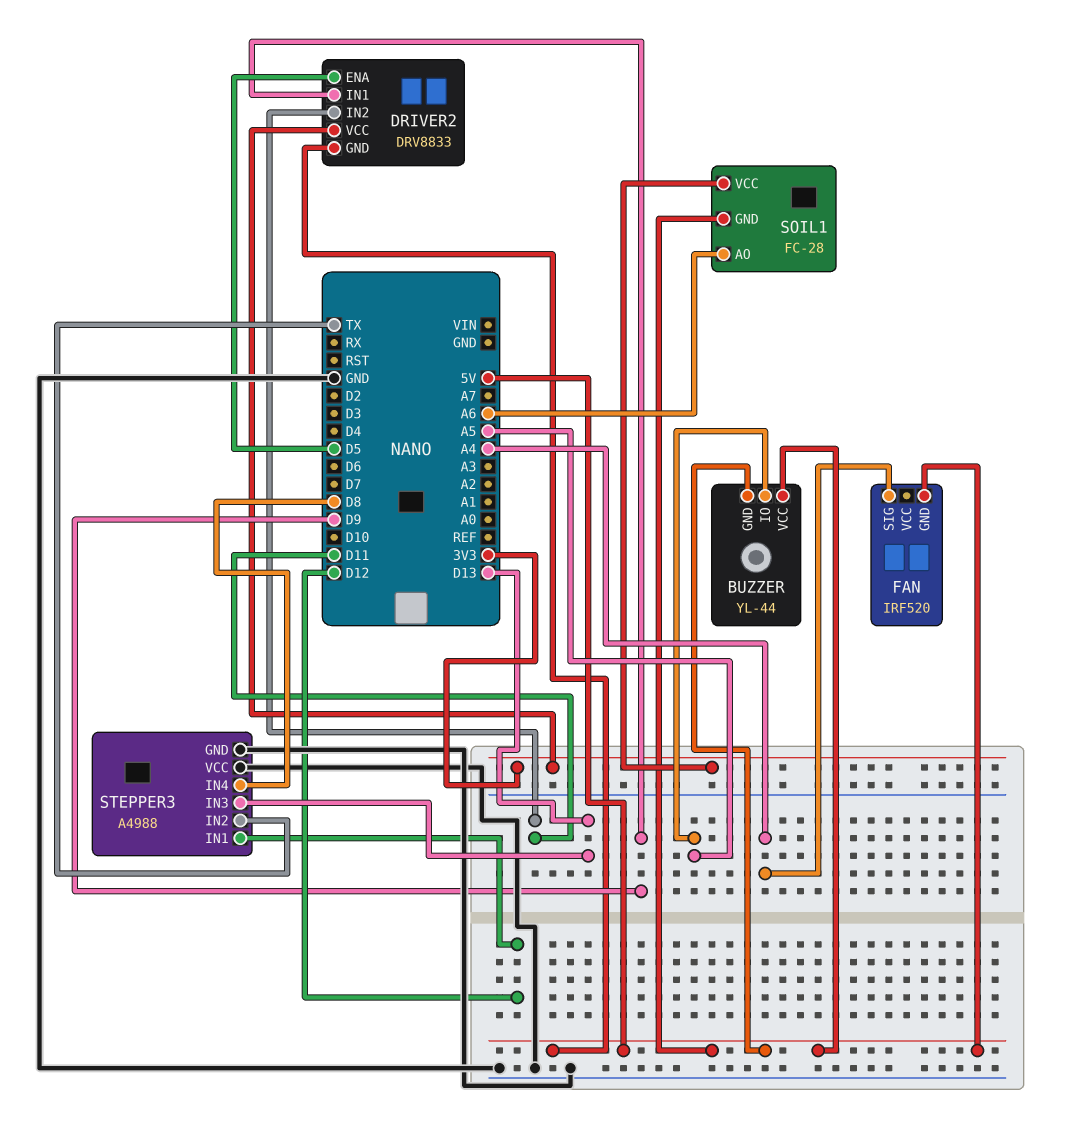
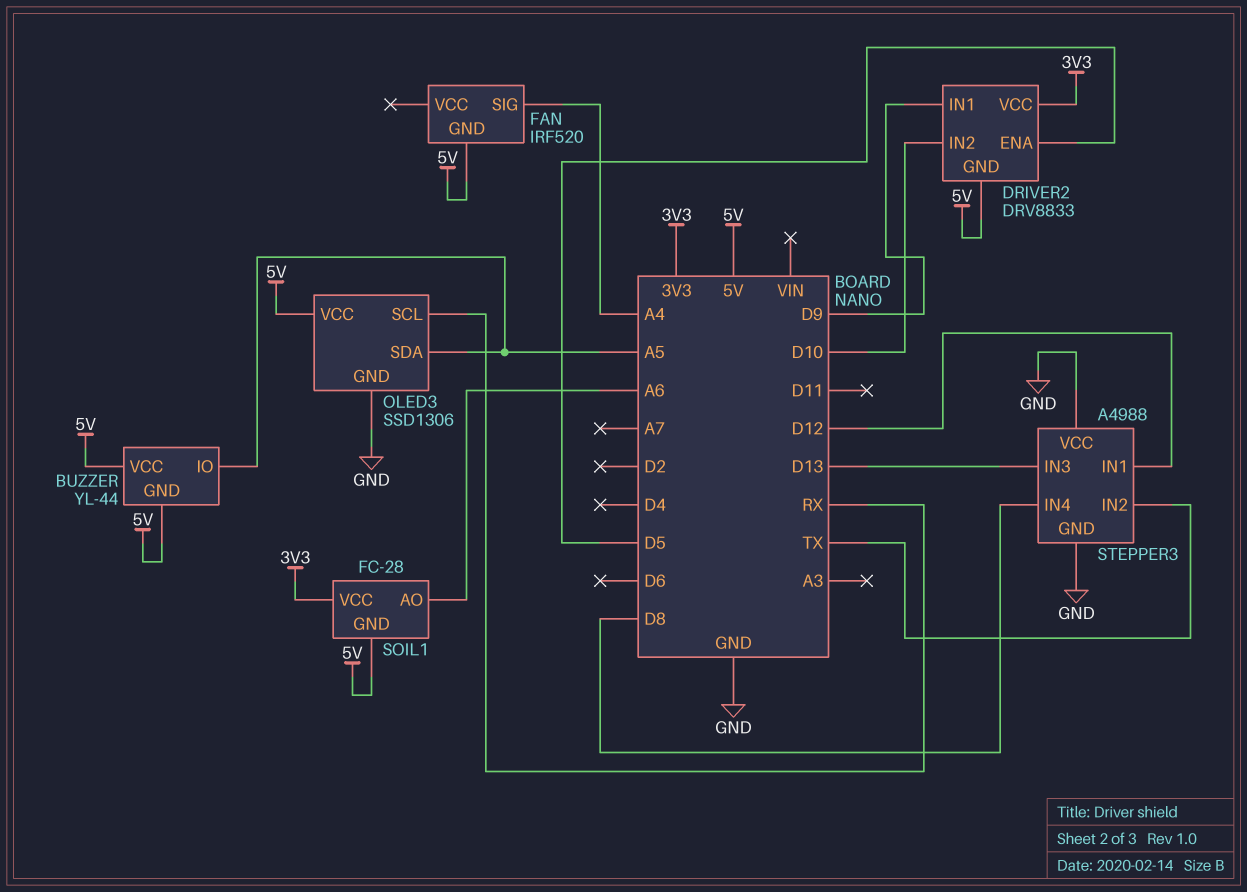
DRIVER2 pin IN2: D11 -> D10
OLED3: none -> SSD1306
OLED3 pin GND: none -> GND
OLED3 pin SCL: none -> RX
OLED3 pin SDA: none -> A5
OLED3 pin VCC: none -> 5V

